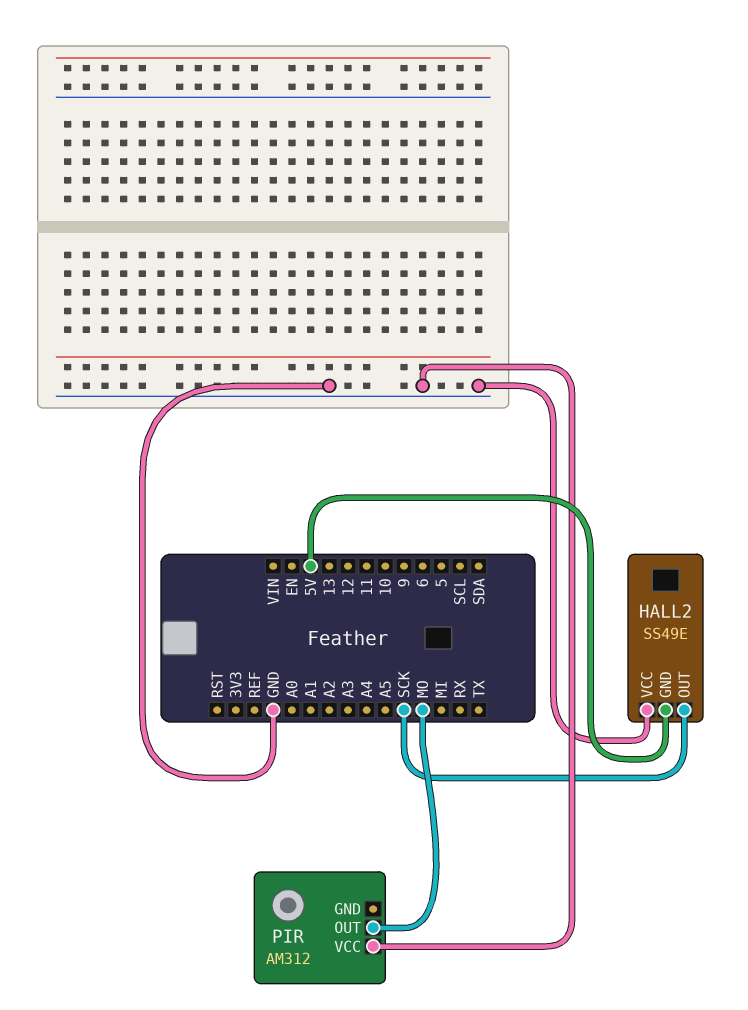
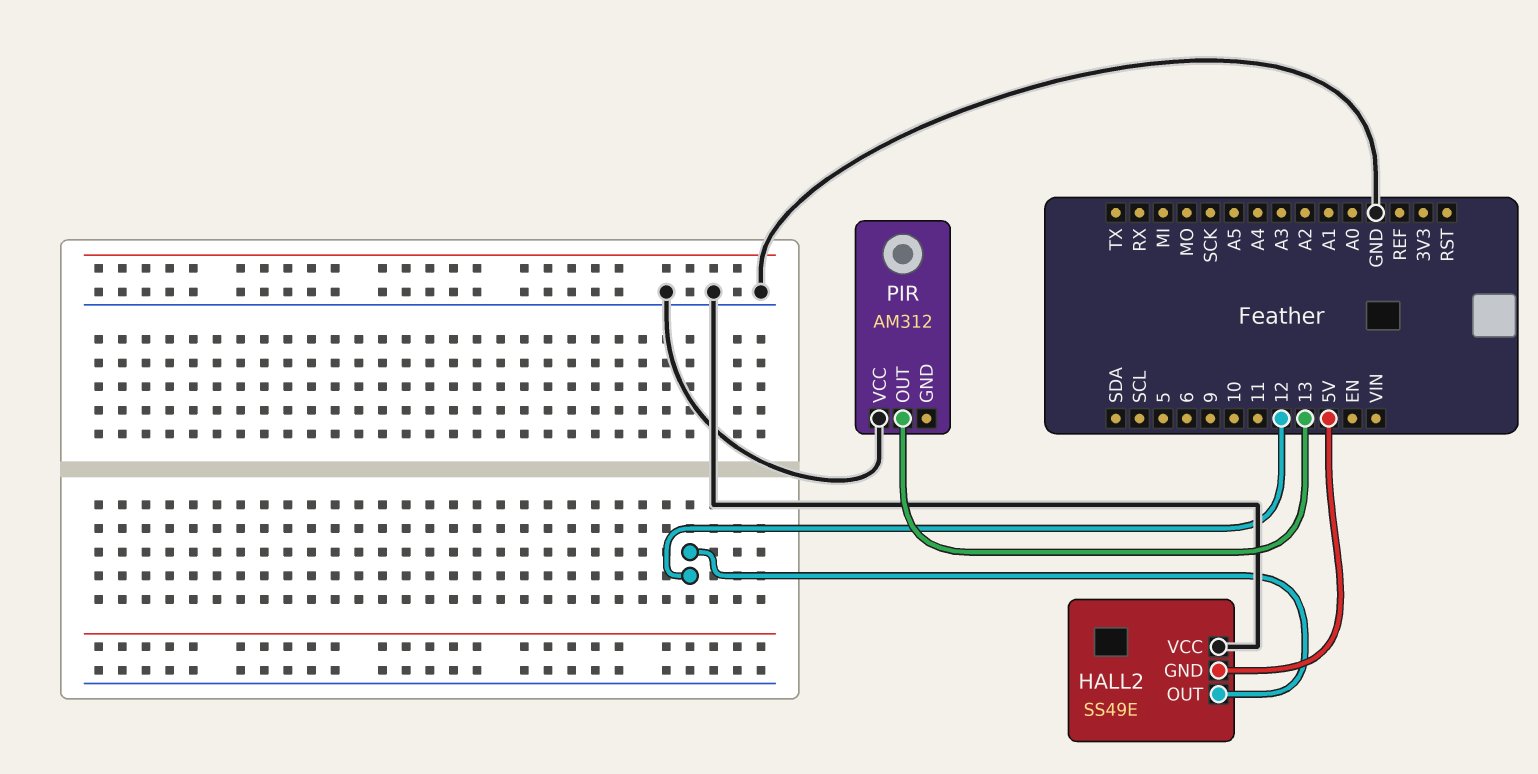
HALL2 pin OUT: SCK -> 12
PIR pin OUT: MO -> 13

